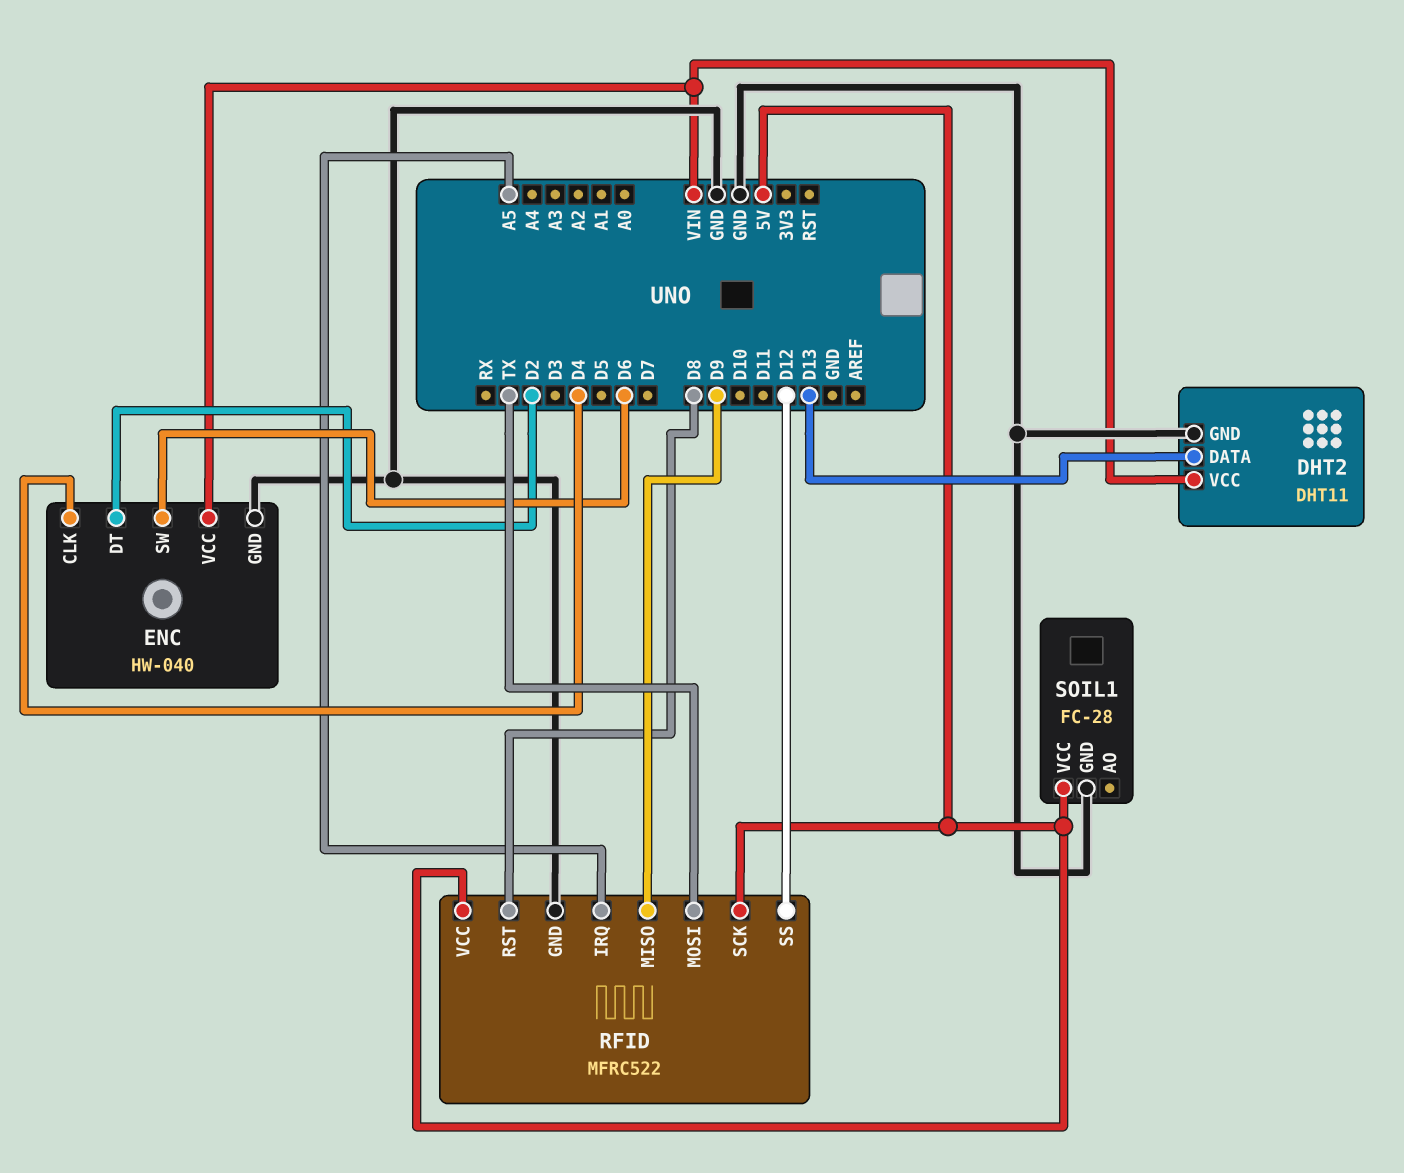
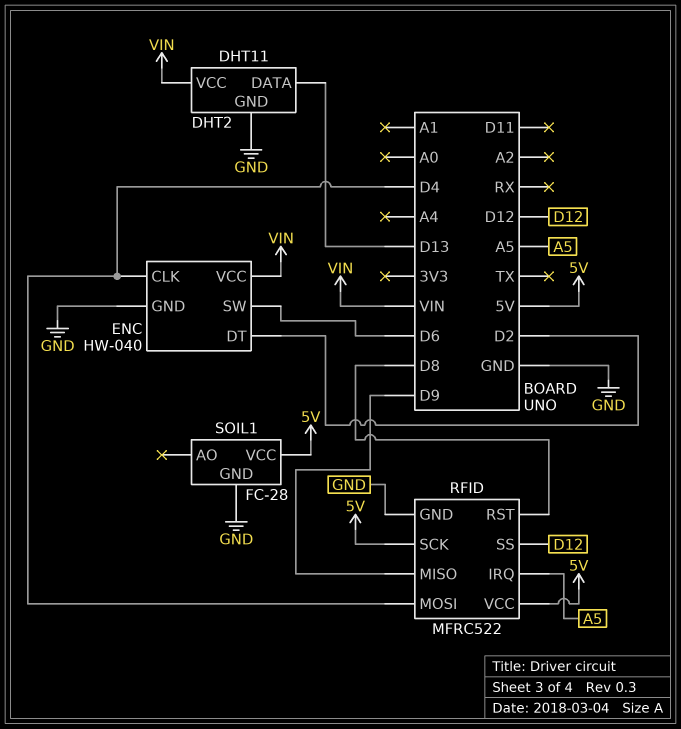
RFID pin MOSI: TX -> D4

